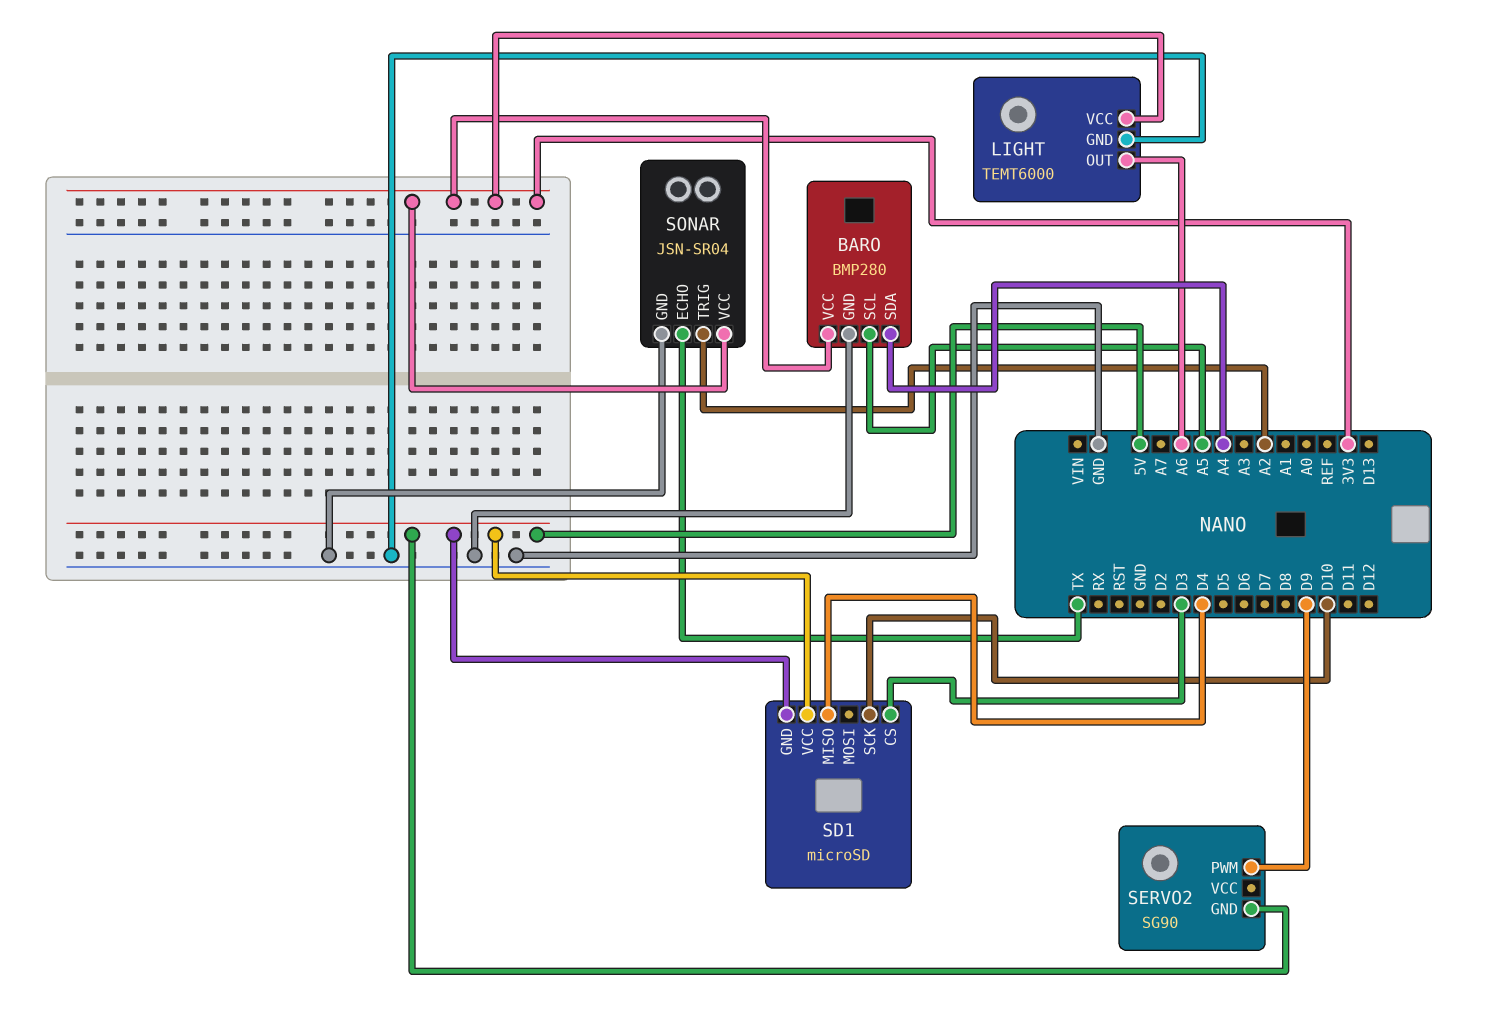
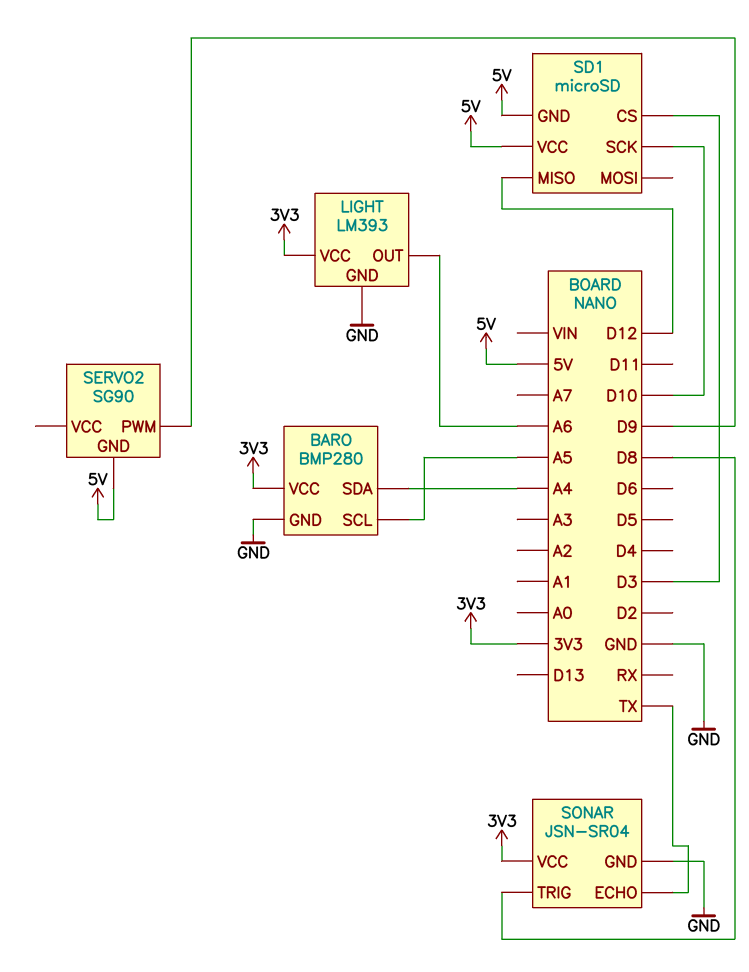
LIGHT: TEMT6000 -> LM393
SD1 pin MISO: D4 -> D12
SONAR pin TRIG: A2 -> D8

